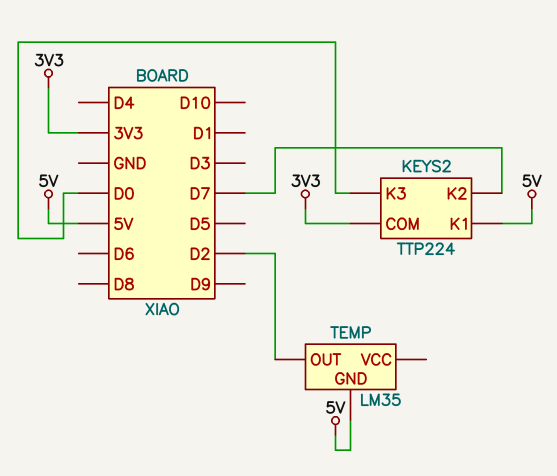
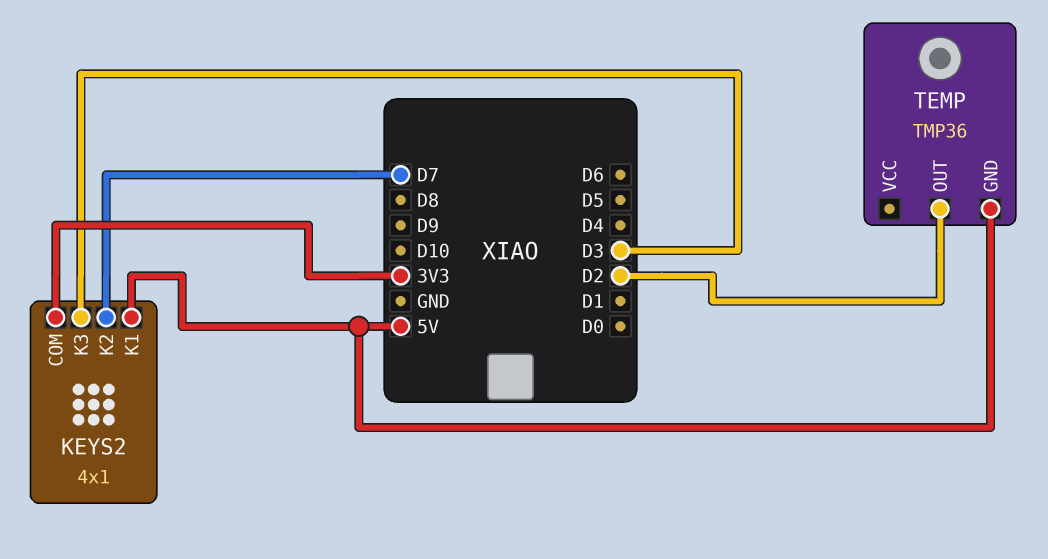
KEYS2: TTP224 -> 4x1
KEYS2 pin K3: D0 -> D3
TEMP: LM35 -> TMP36

